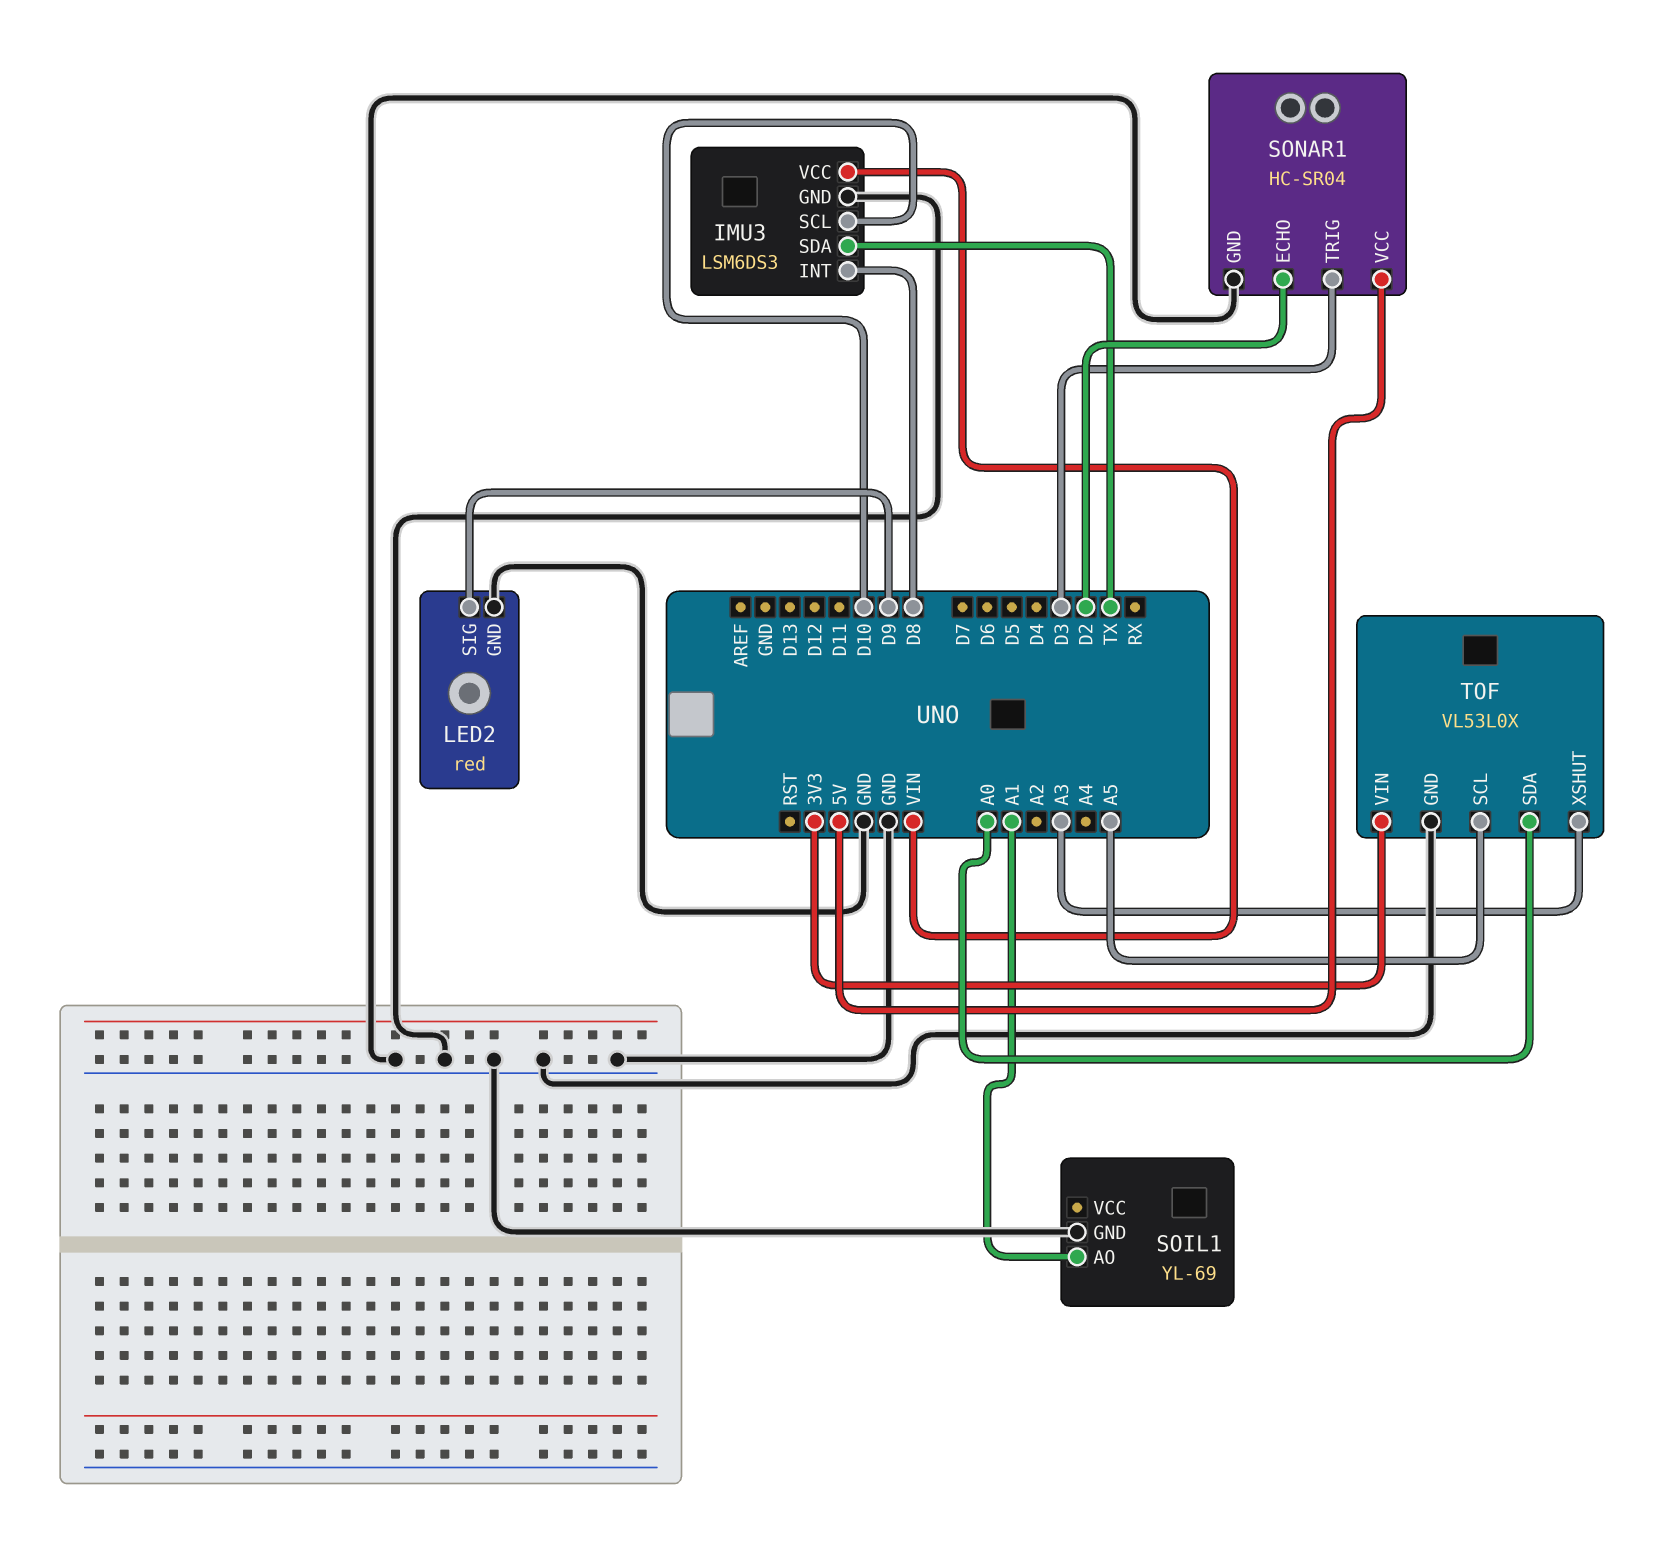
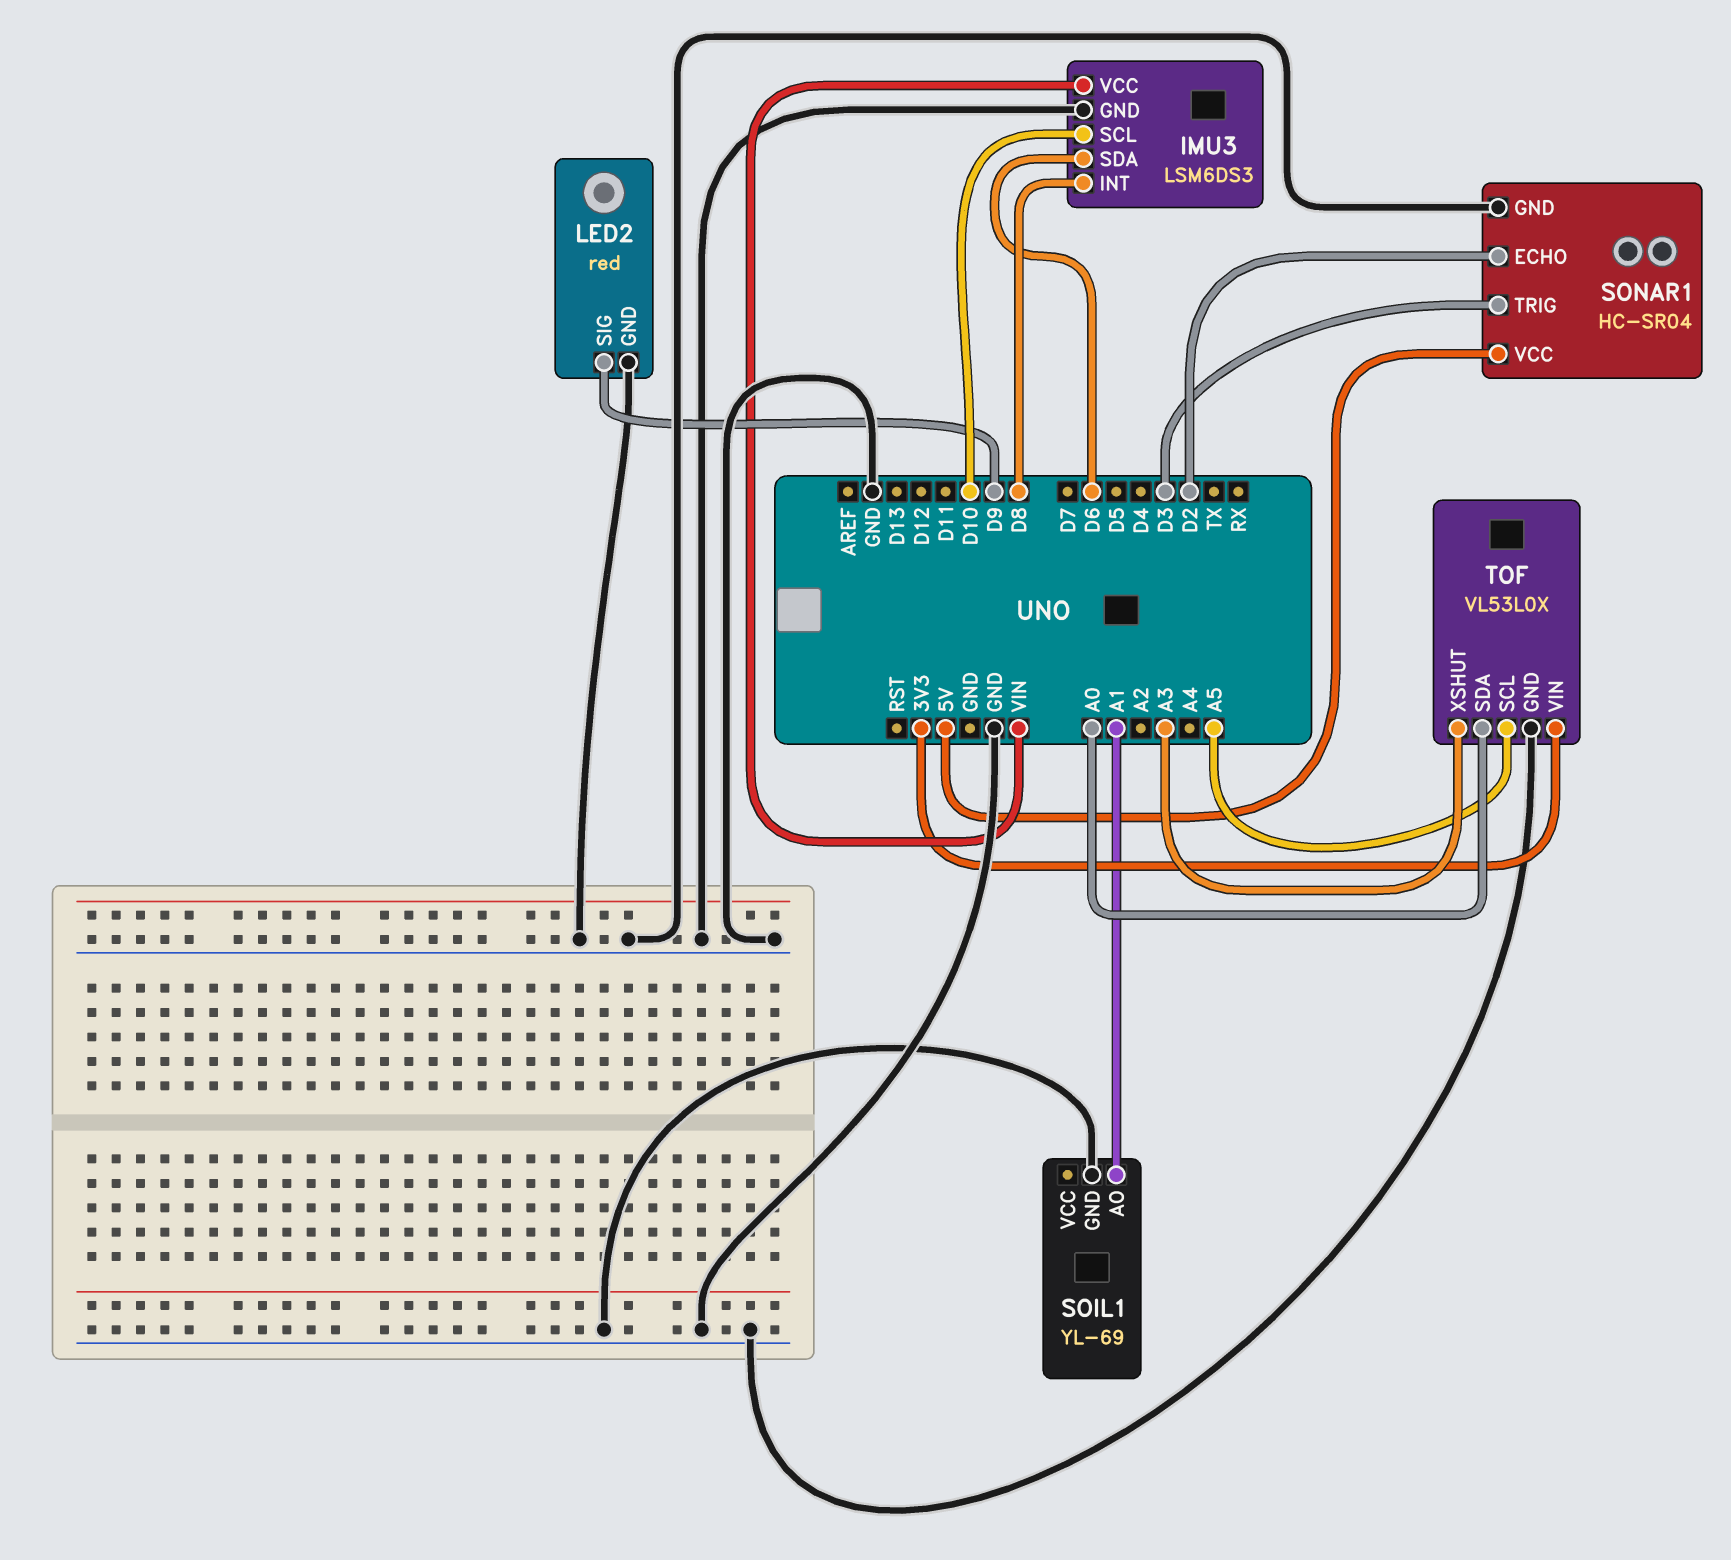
IMU3 pin SDA: TX -> D6

